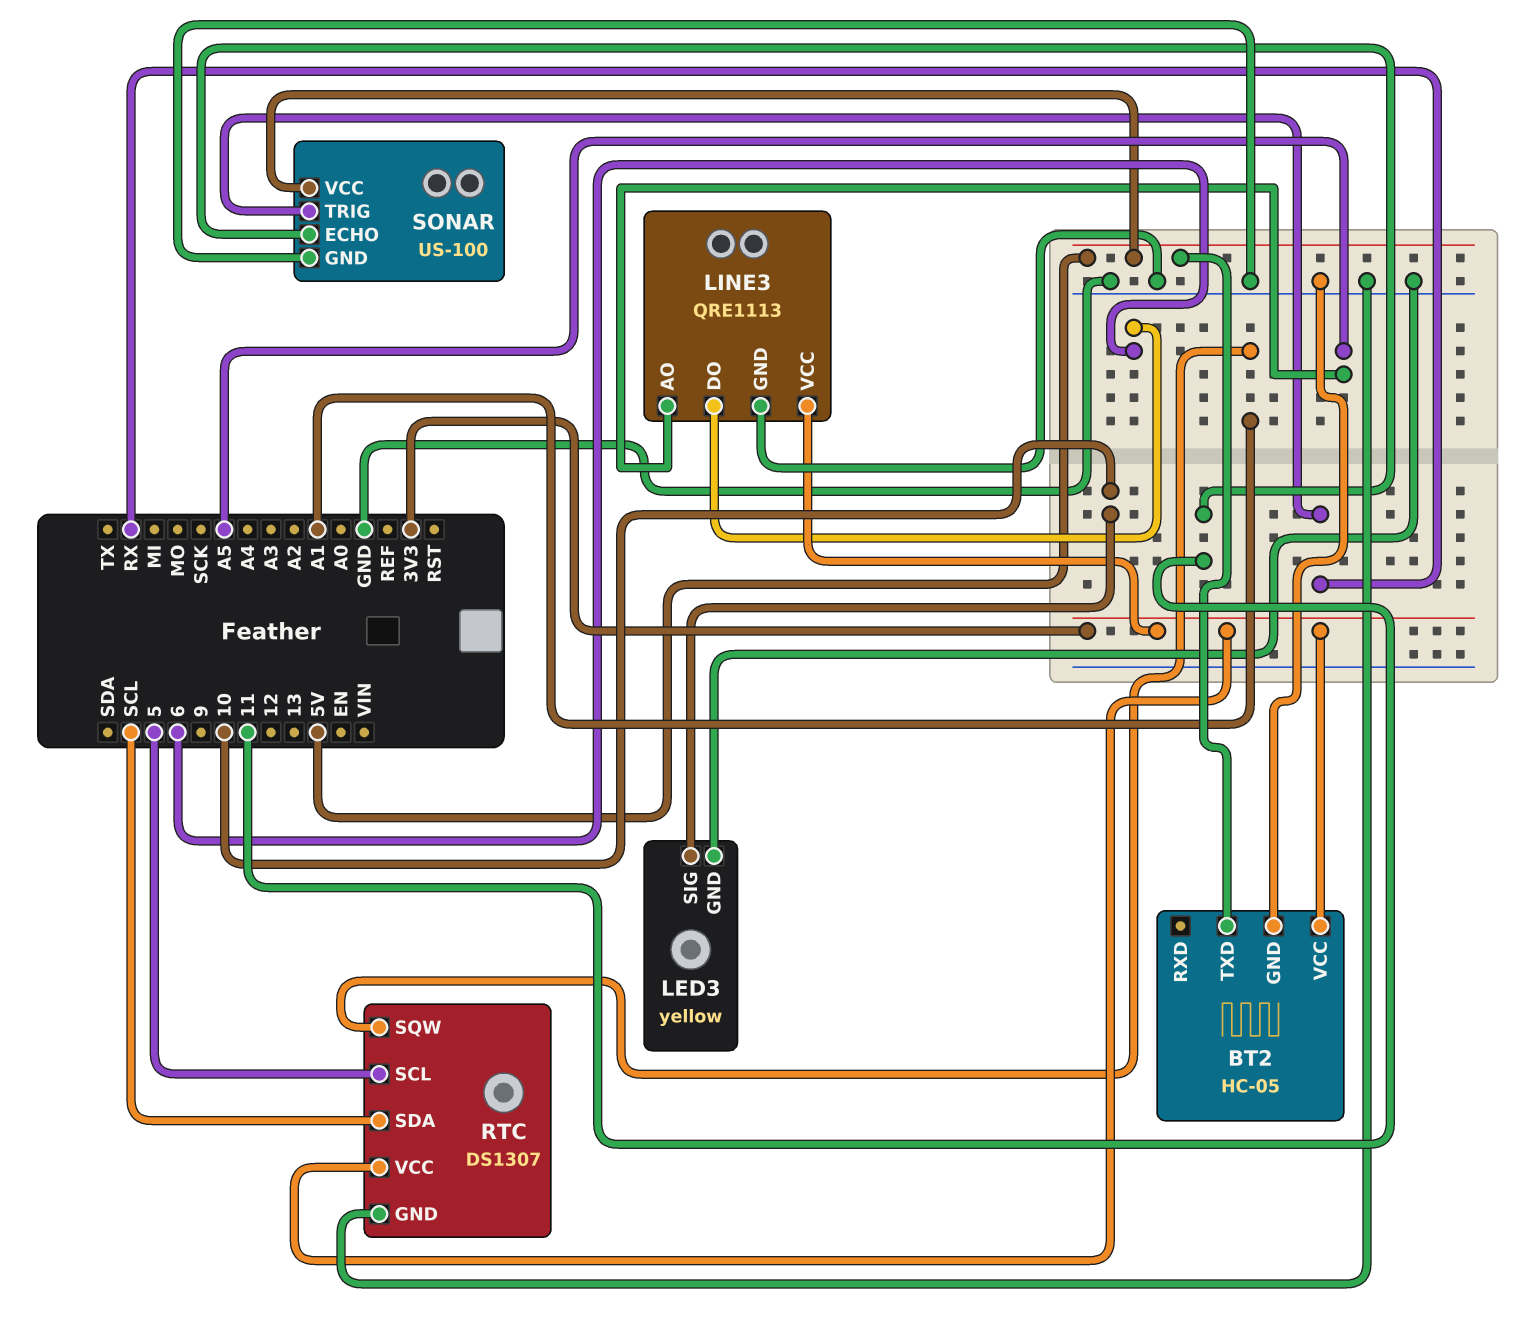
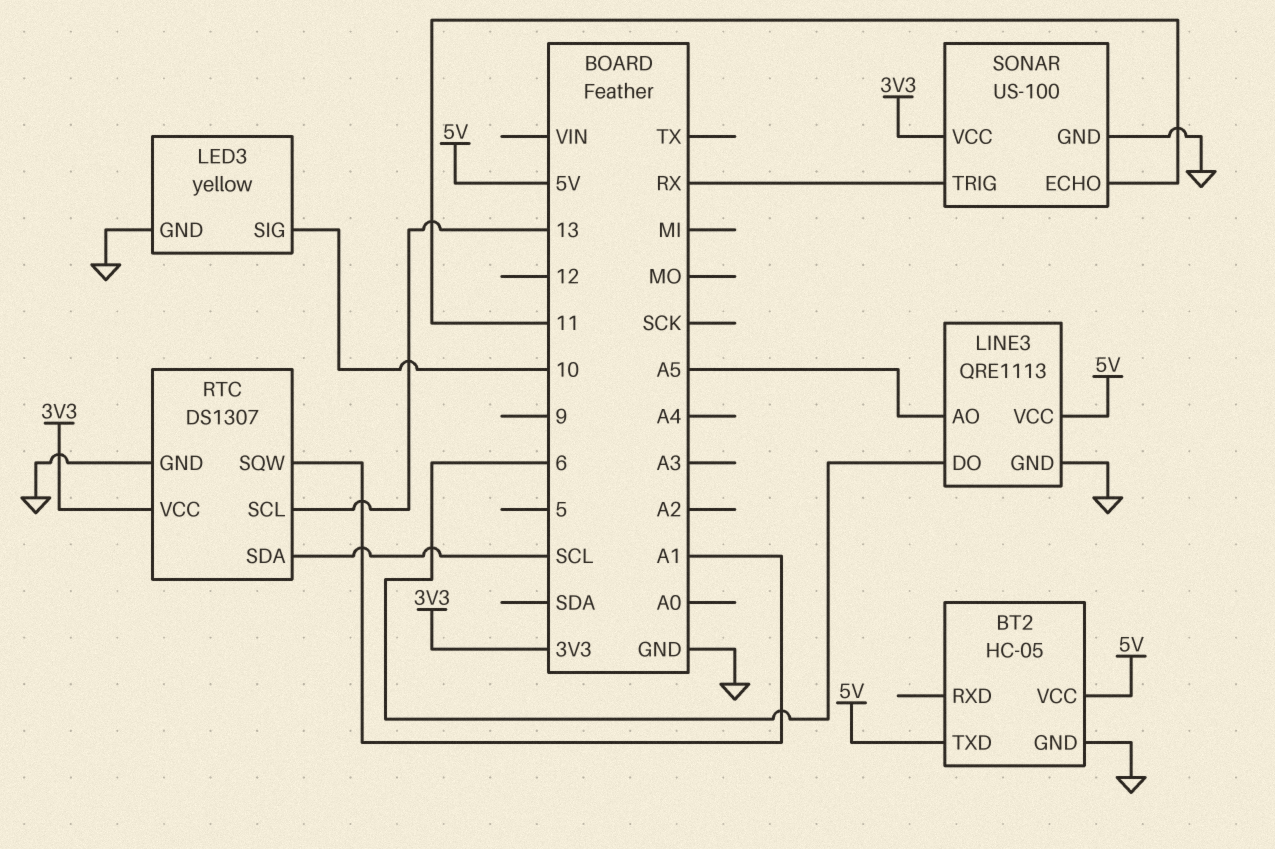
BT2 pin VCC: 3V3 -> 5V
LINE3 pin VCC: 3V3 -> 5V
RTC pin SCL: 5 -> 13
SONAR pin VCC: 5V -> 3V3

